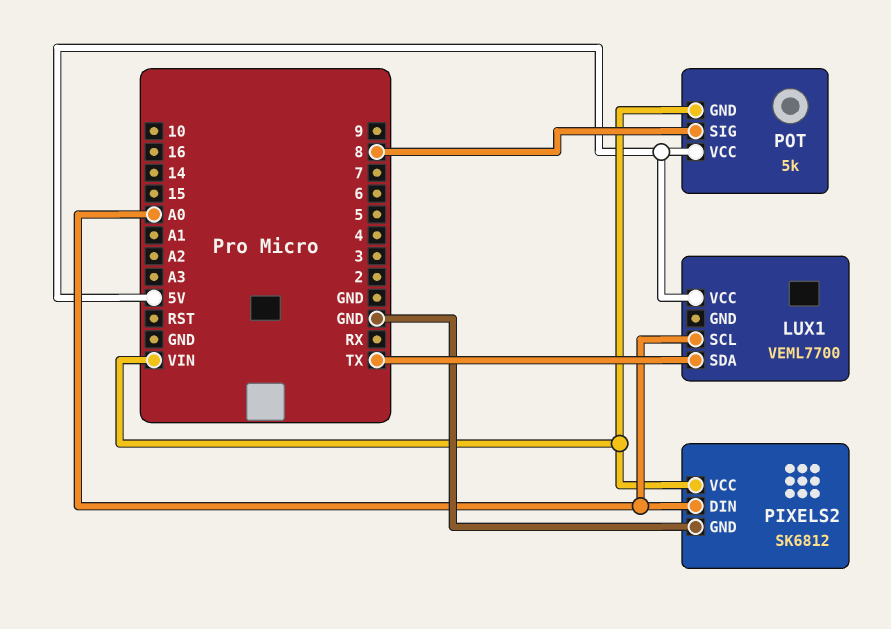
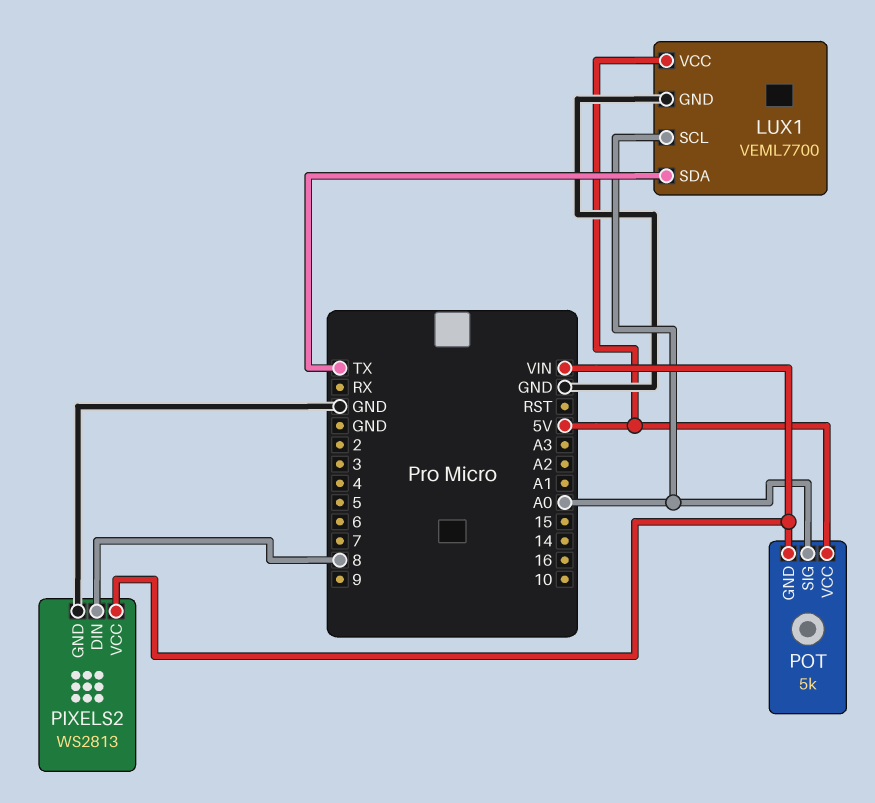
LUX1 pin GND: none -> GND
PIXELS2: SK6812 -> WS2813
PIXELS2 pin DIN: A0 -> 8
POT pin SIG: 8 -> A0

